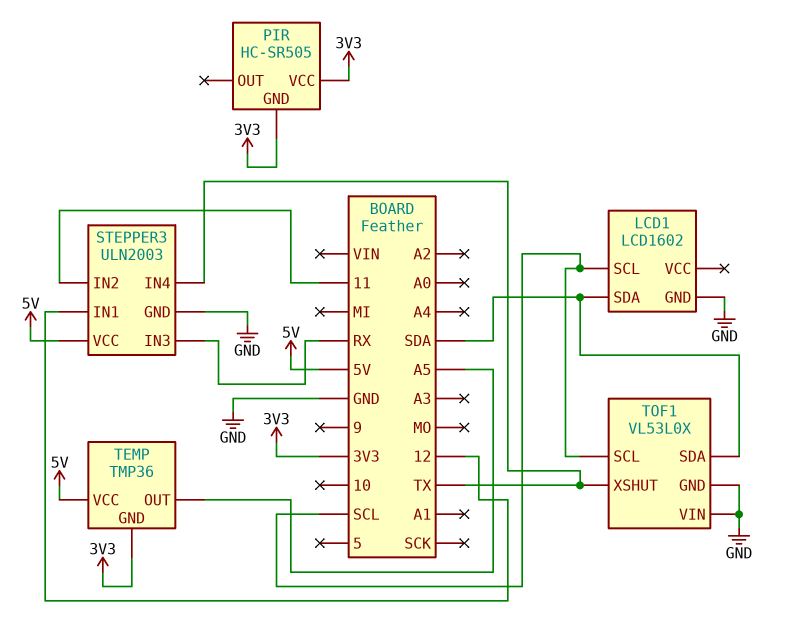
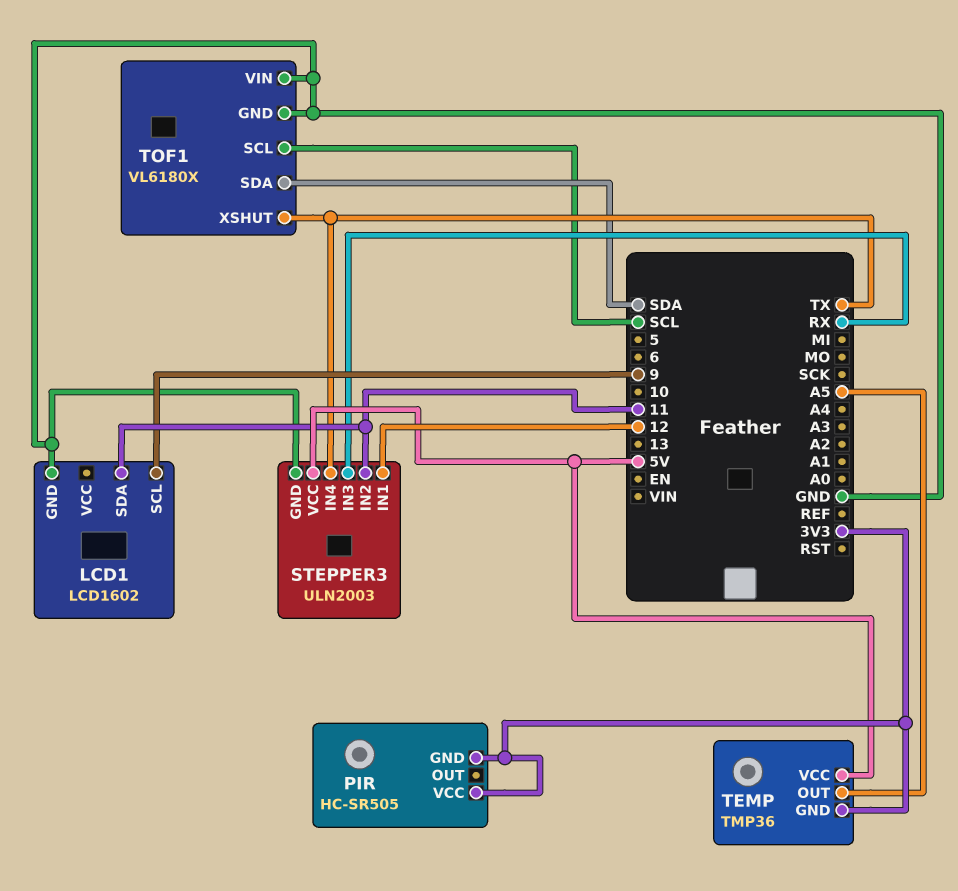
LCD1 pin SCL: SCL -> 9
LCD1 pin SDA: SDA -> 11
TOF1: VL53L0X -> VL6180X

